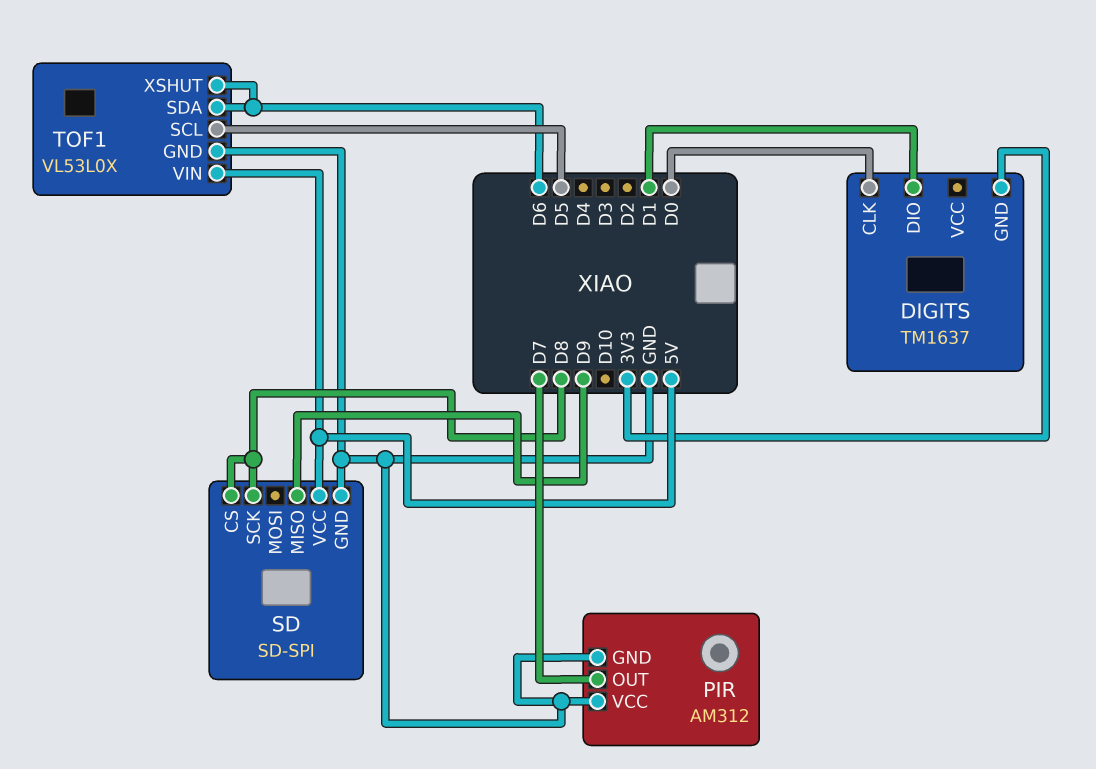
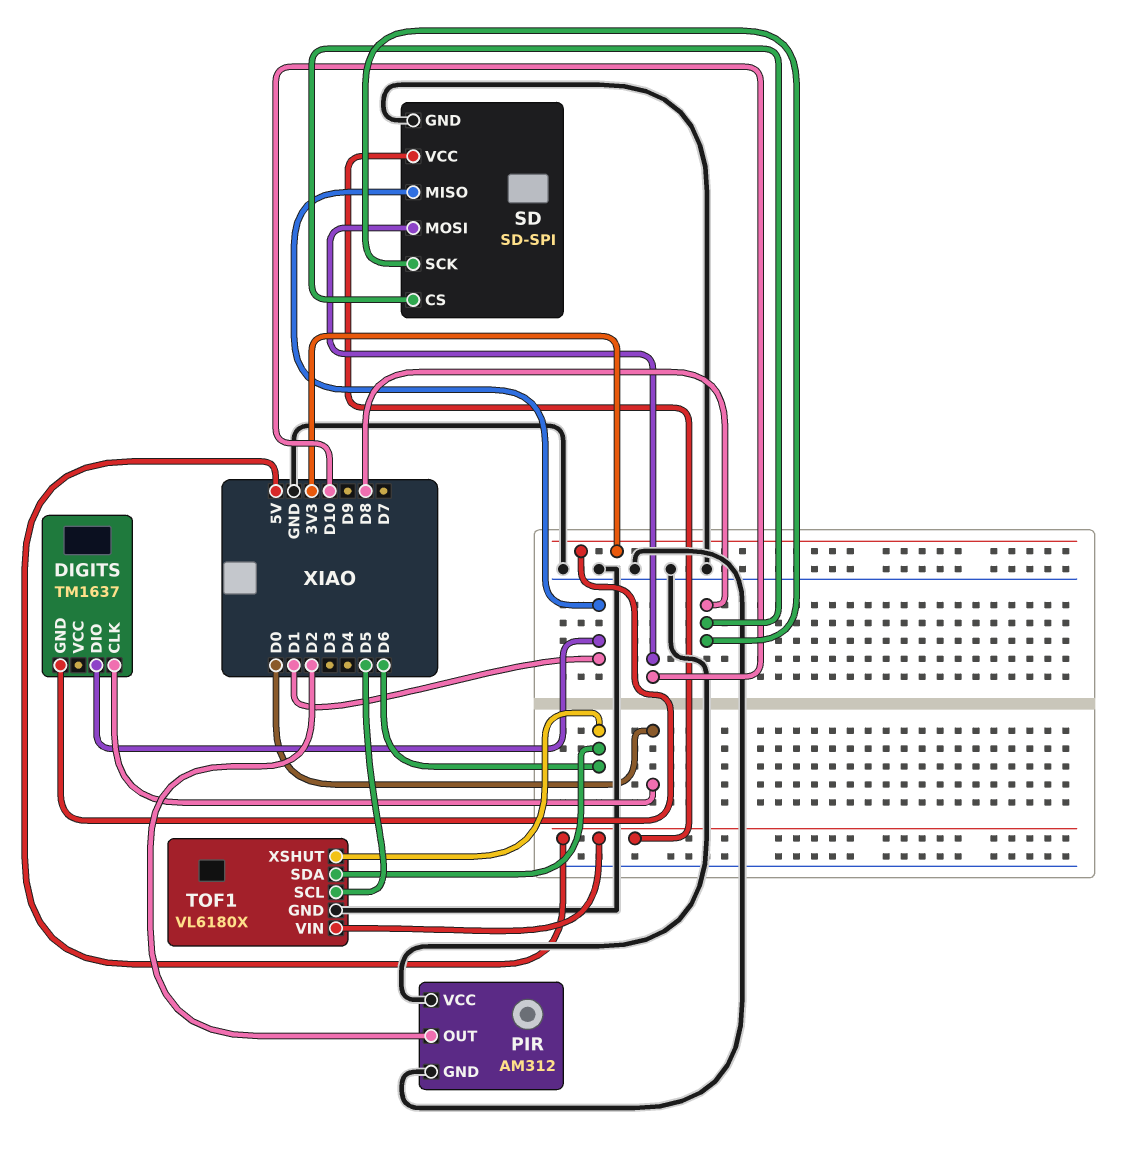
PIR pin OUT: D7 -> D2
SD pin MISO: D9 -> D1
SD pin MOSI: none -> D10
TOF1: VL53L0X -> VL6180X

